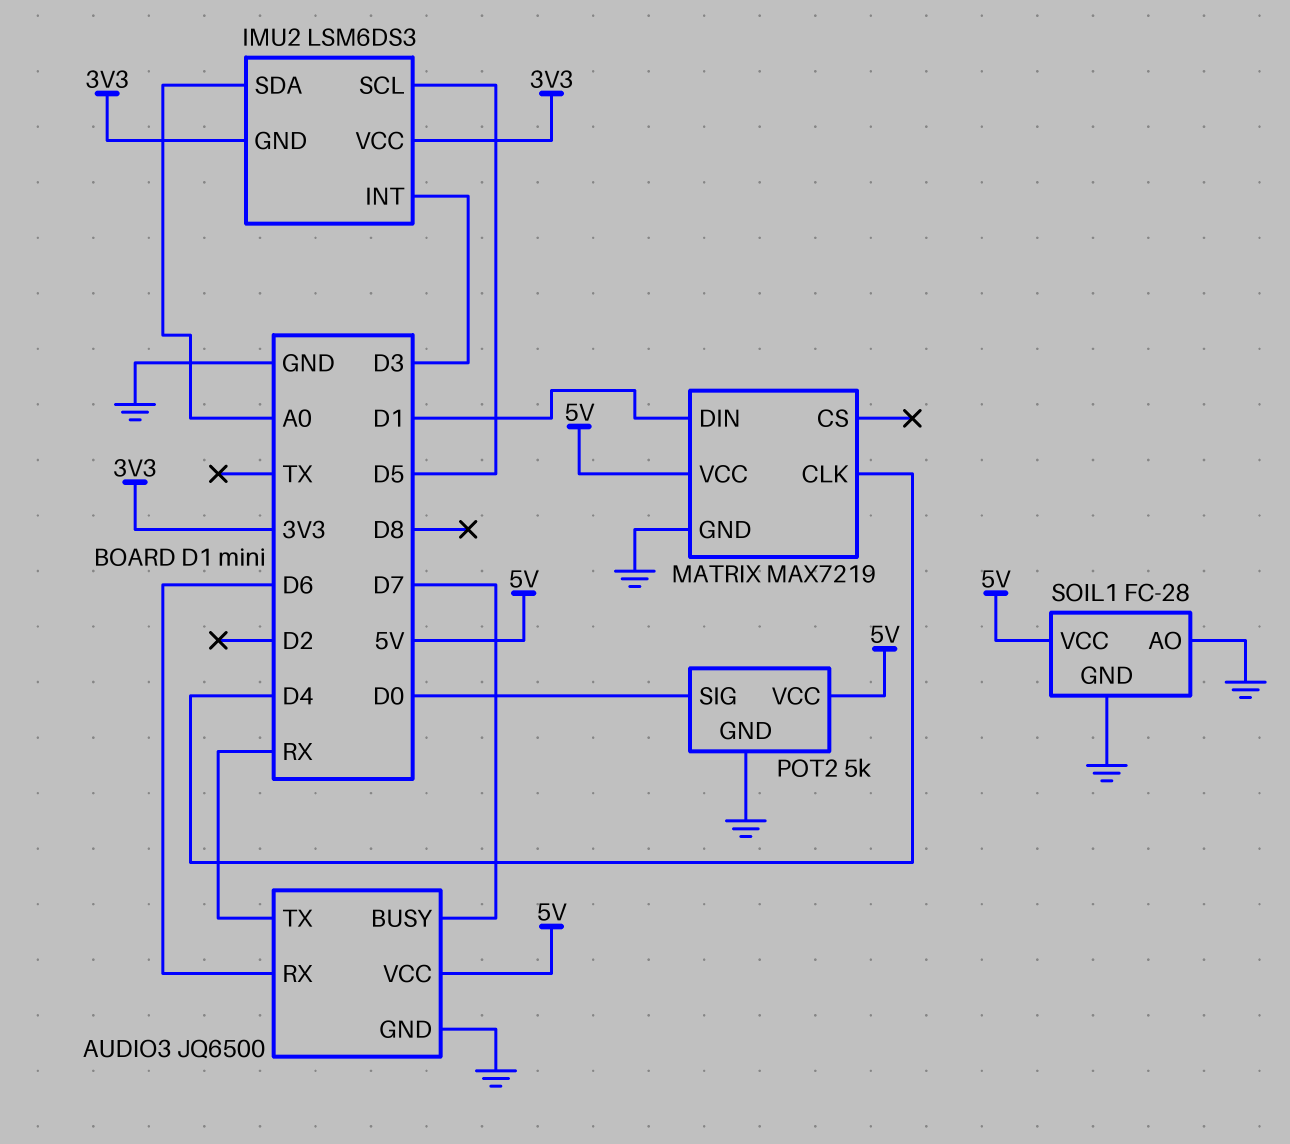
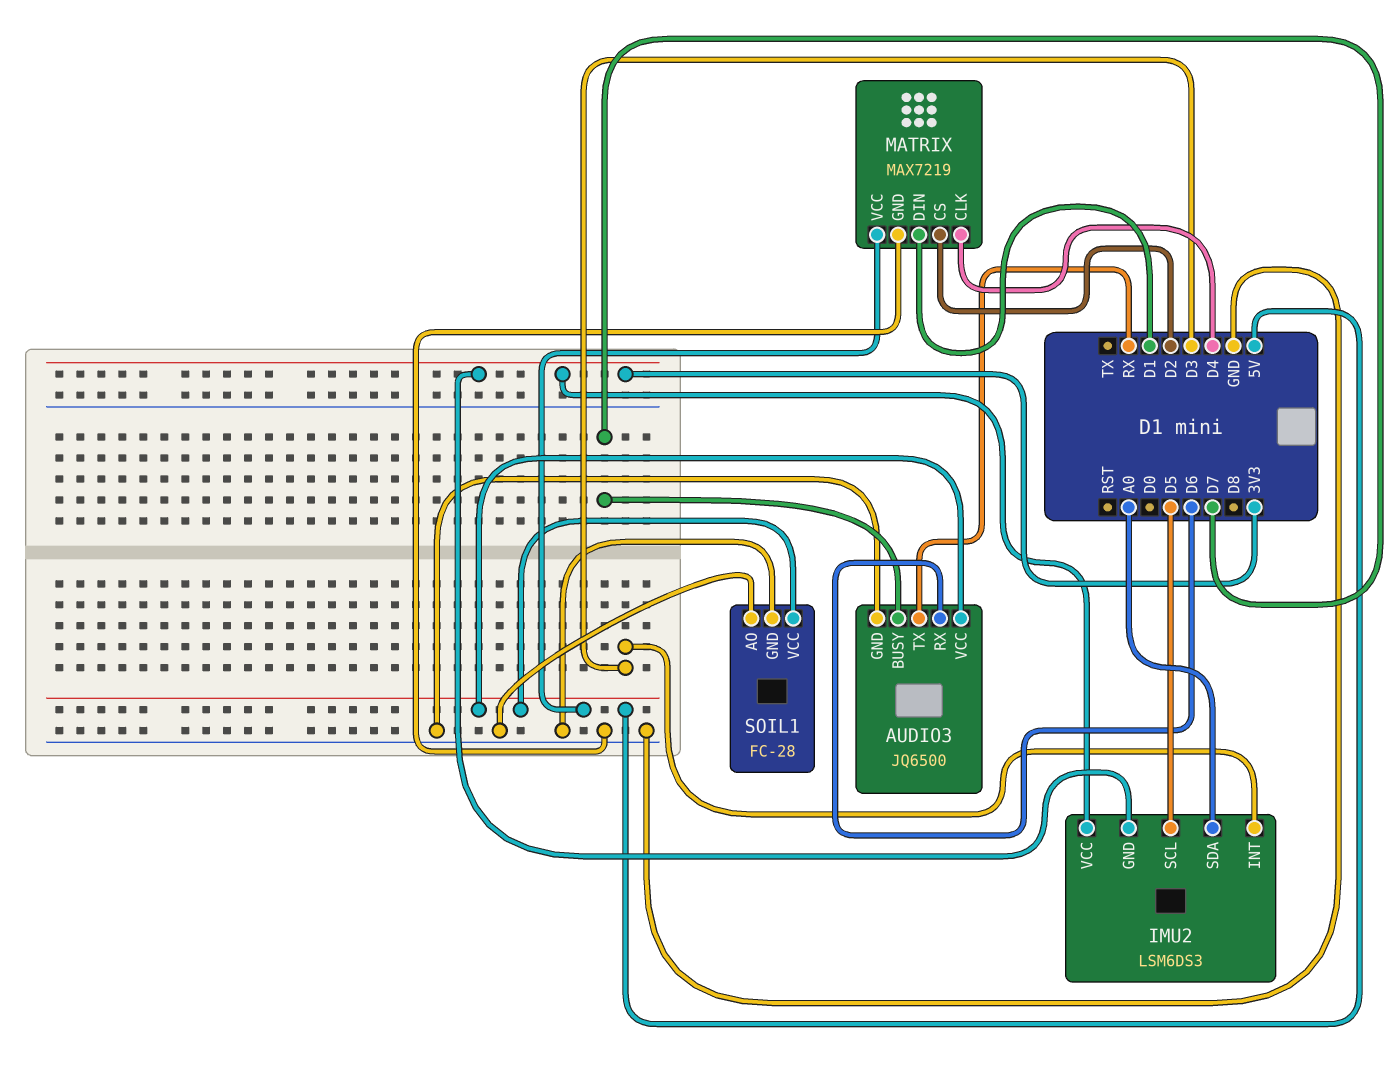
MATRIX pin CS: none -> D2
POT2: 5k -> none
POT2 pin GND: GND -> none
POT2 pin SIG: D0 -> none
POT2 pin VCC: 5V -> none

